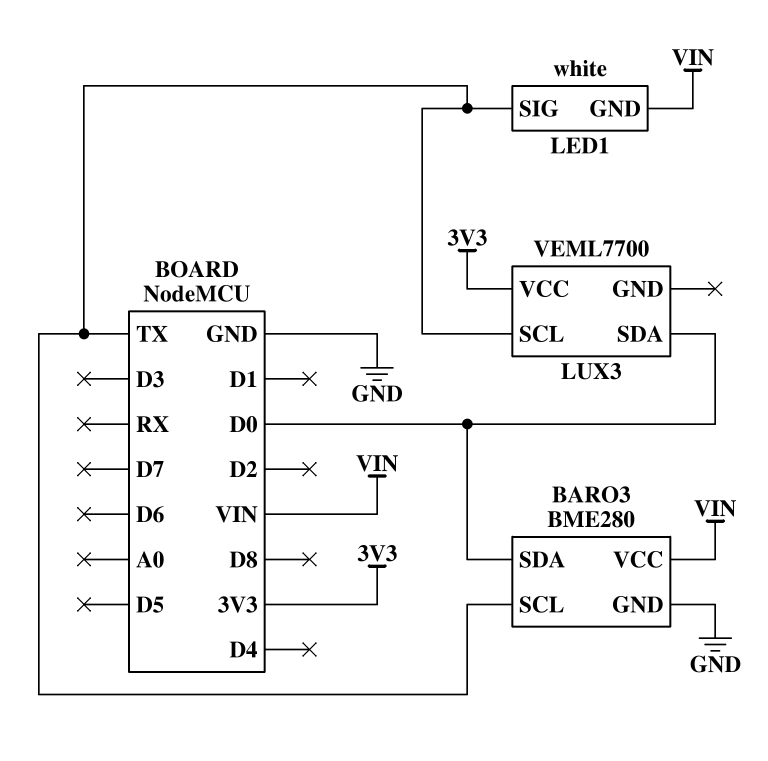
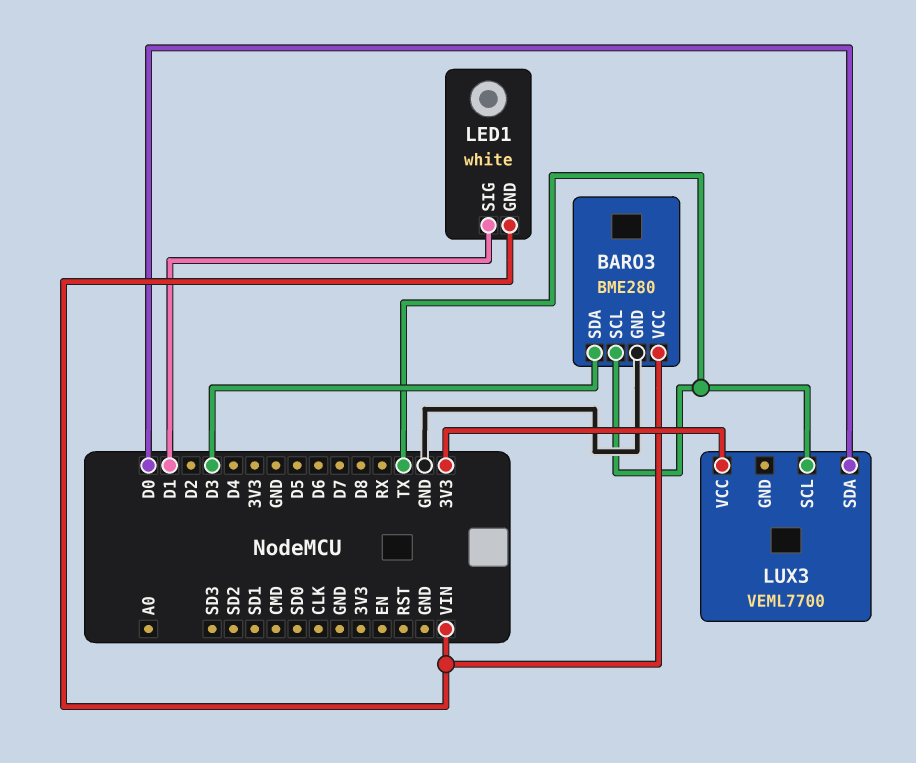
BARO3 pin SDA: D0 -> D3
LED1 pin SIG: TX -> D1

